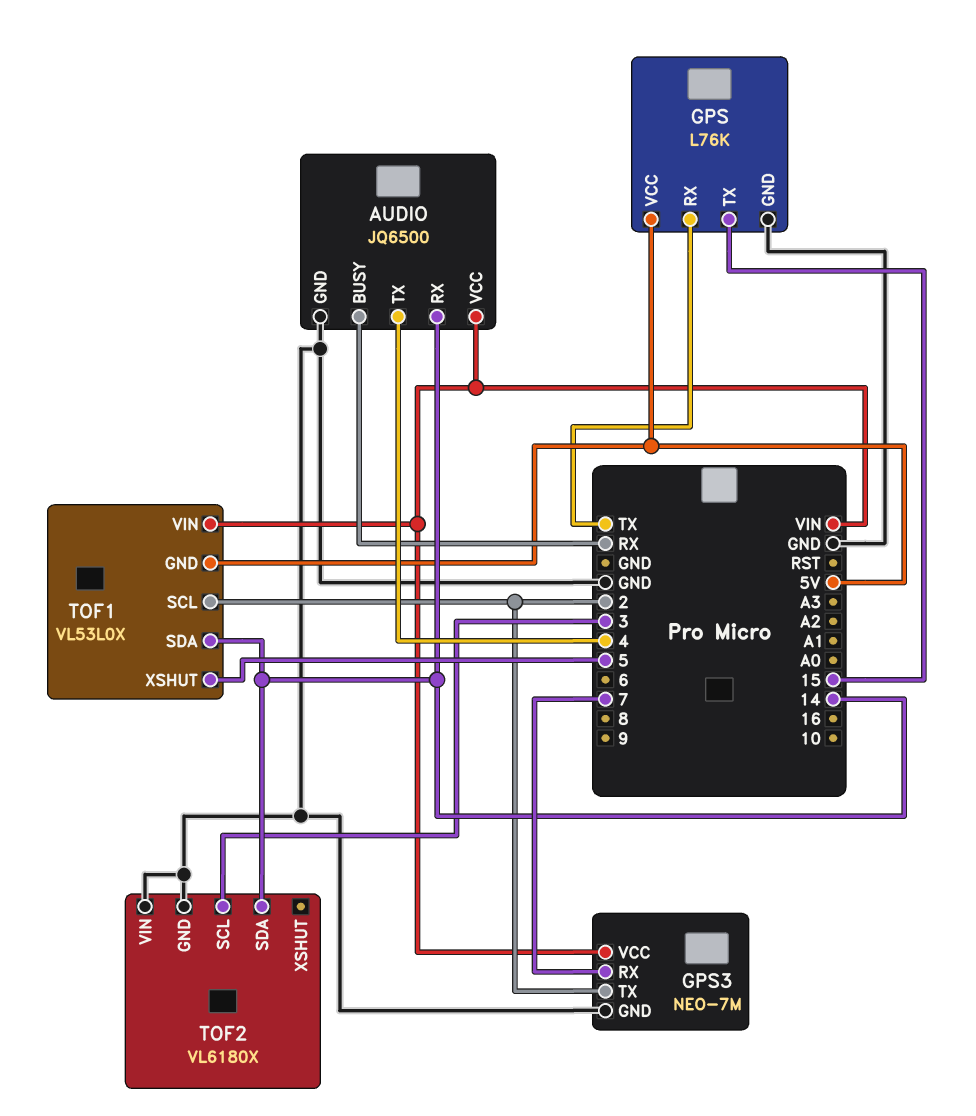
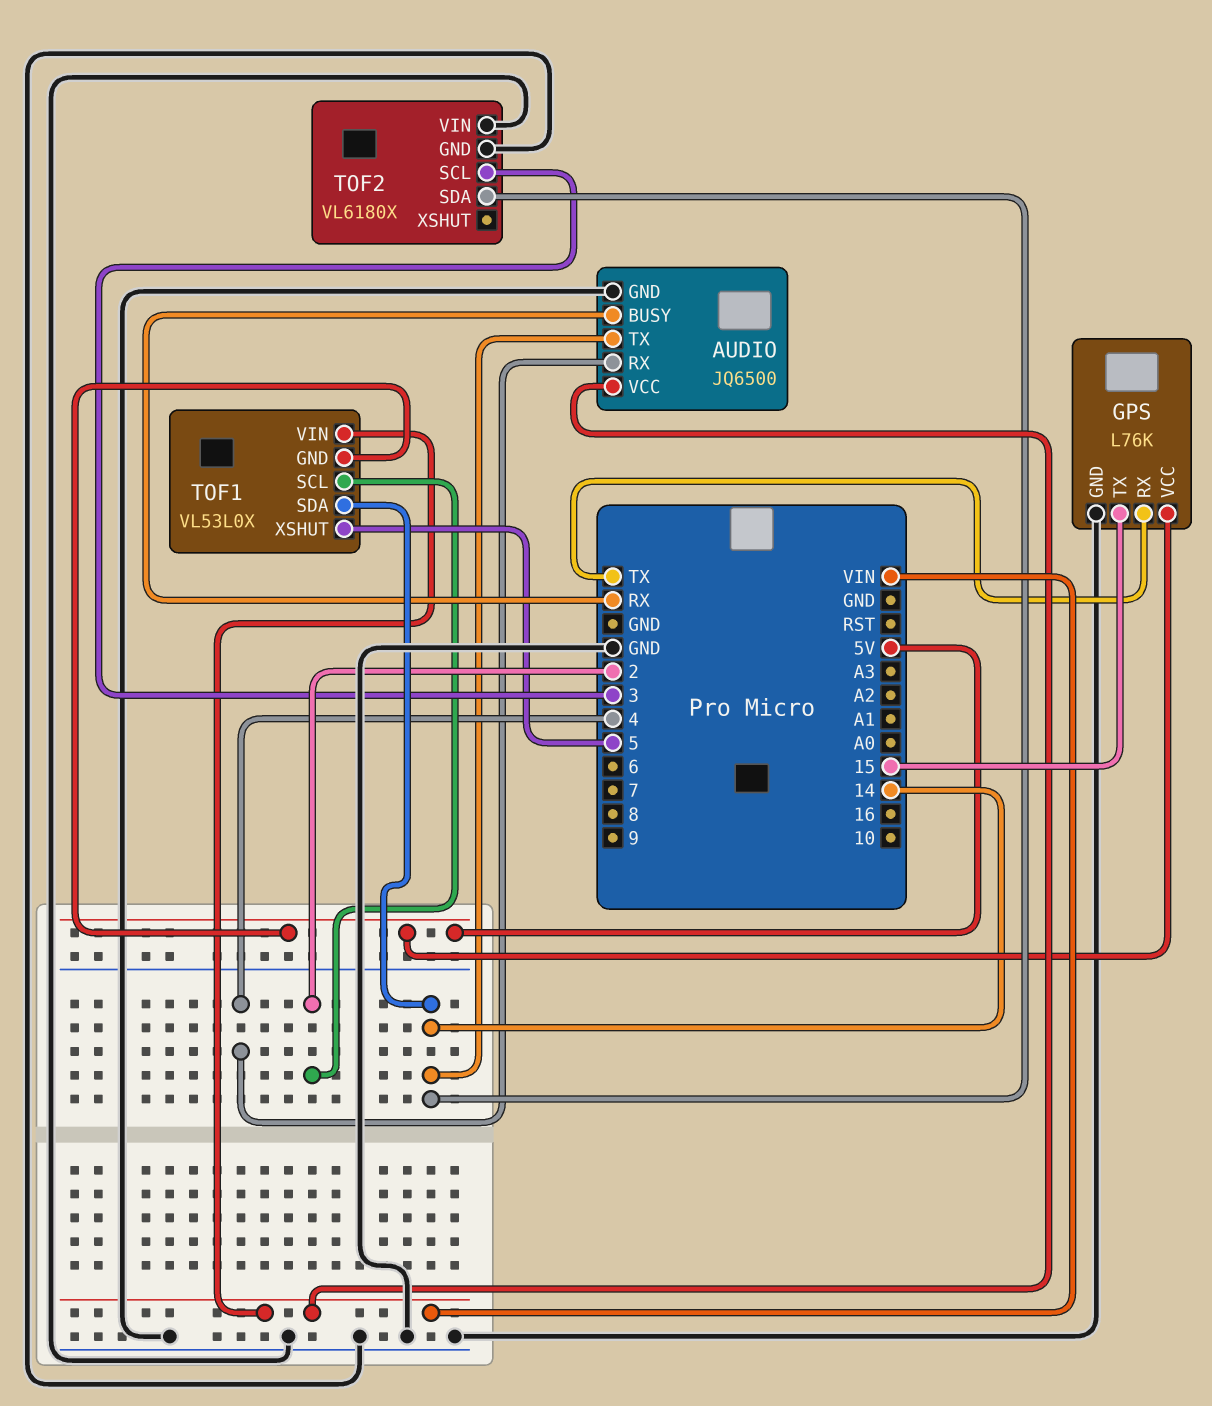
AUDIO pin RX: 14 -> 4
AUDIO pin TX: 4 -> 14
GPS3: NEO-7M -> none
GPS3 pin GND: GND -> none
GPS3 pin RX: 7 -> none
GPS3 pin TX: 2 -> none
GPS3 pin VCC: VIN -> none

